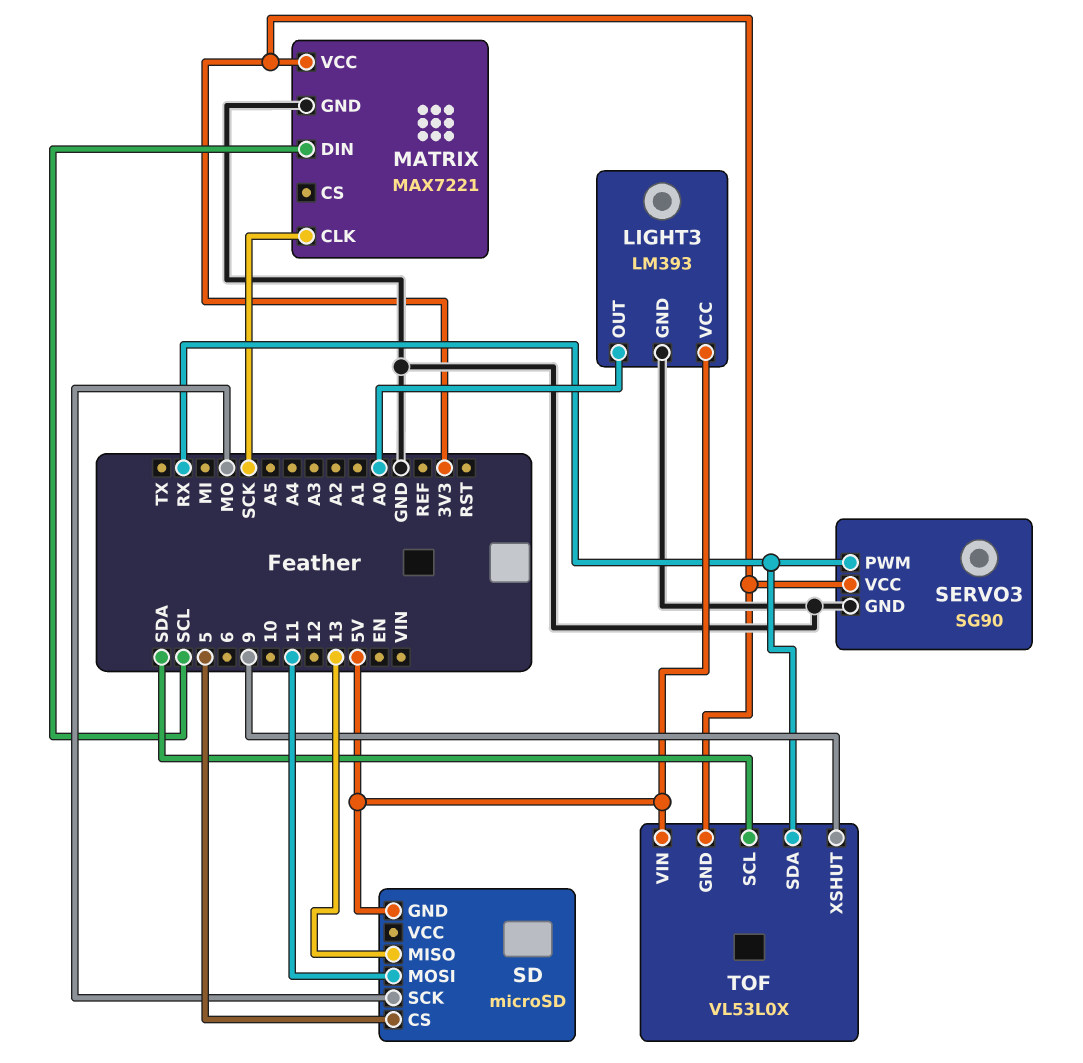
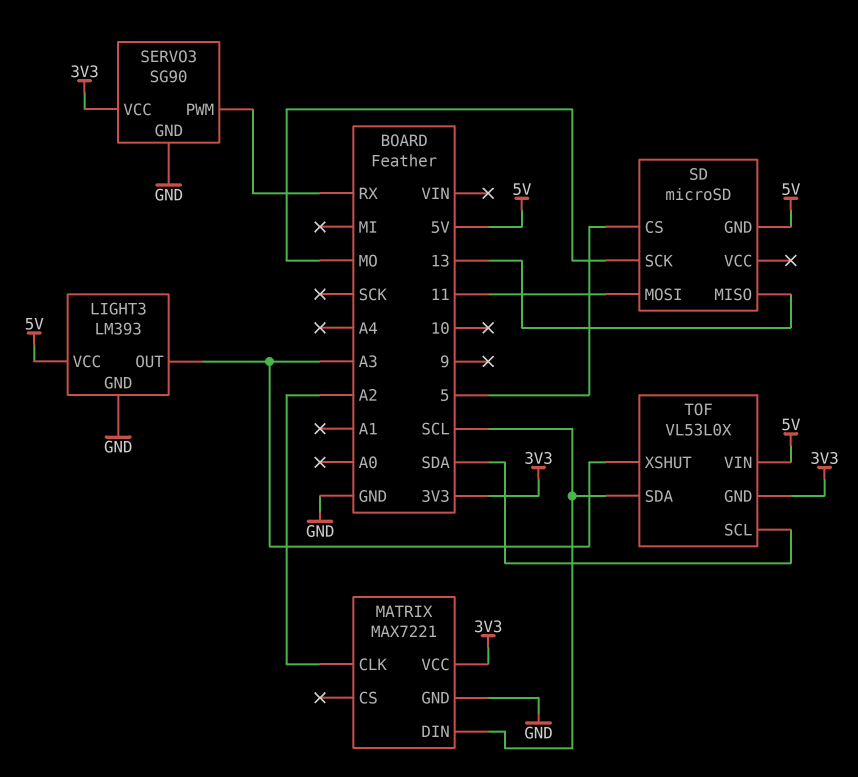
LIGHT3 pin OUT: A0 -> A3
MATRIX pin CLK: SCK -> A2
TOF pin SDA: RX -> SCL
TOF pin XSHUT: 9 -> A3

